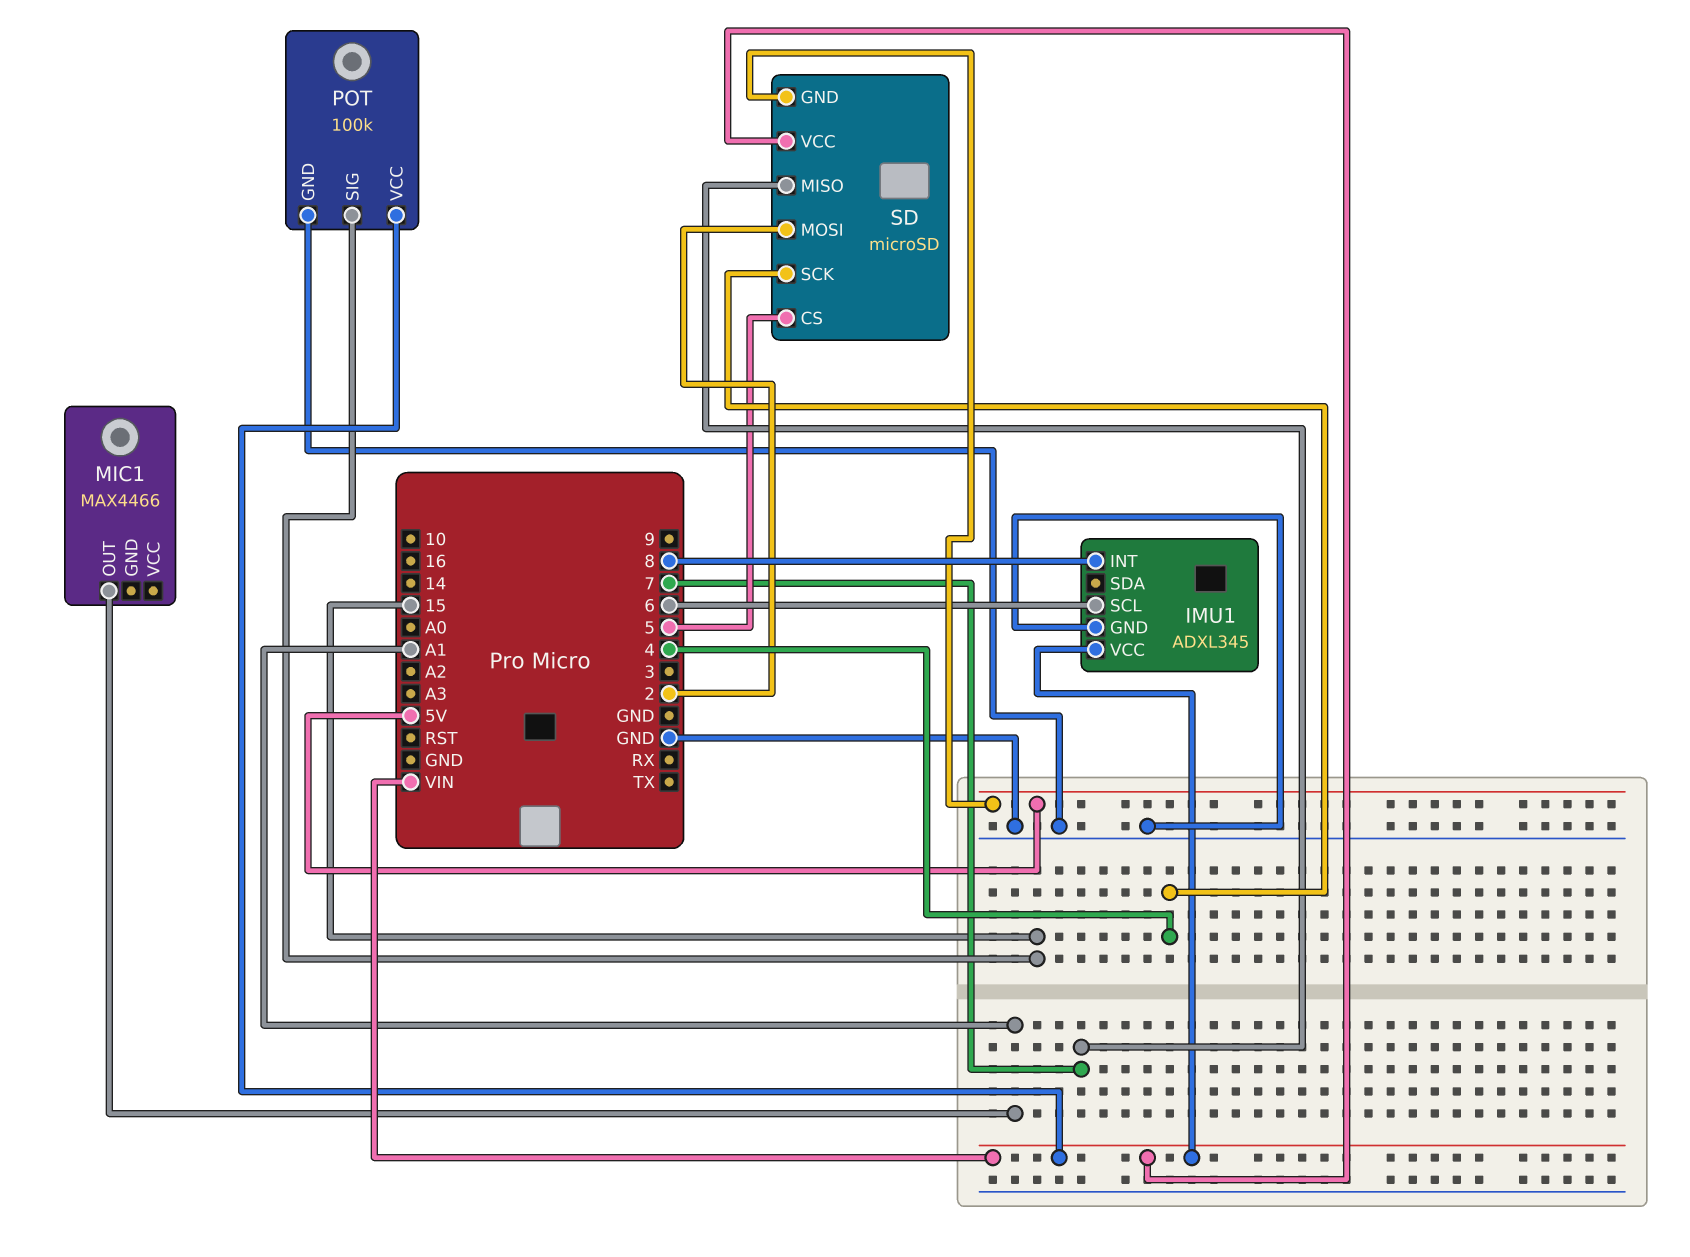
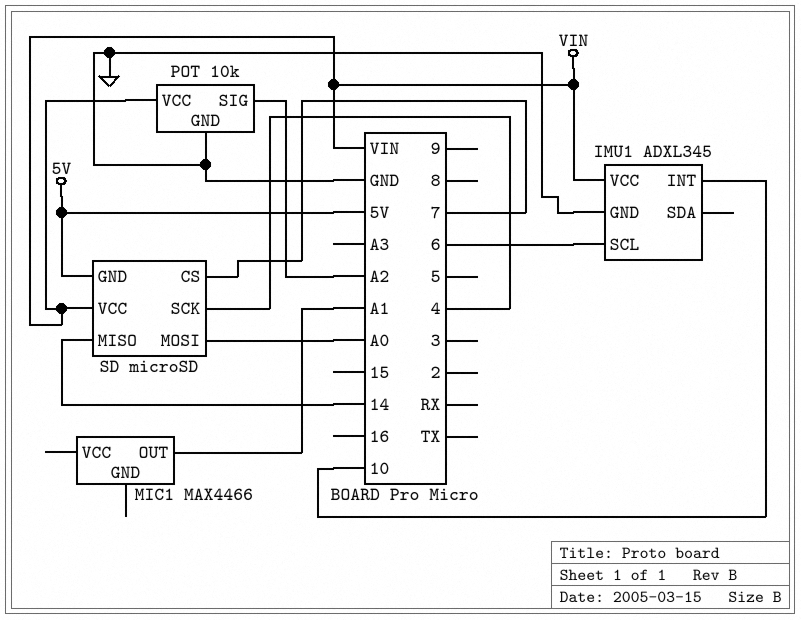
IMU1 pin INT: 8 -> 10
POT: 100k -> 10k
POT pin SIG: 15 -> A2
SD pin CS: 5 -> 7
SD pin MISO: 7 -> 14
SD pin MOSI: 2 -> A0

